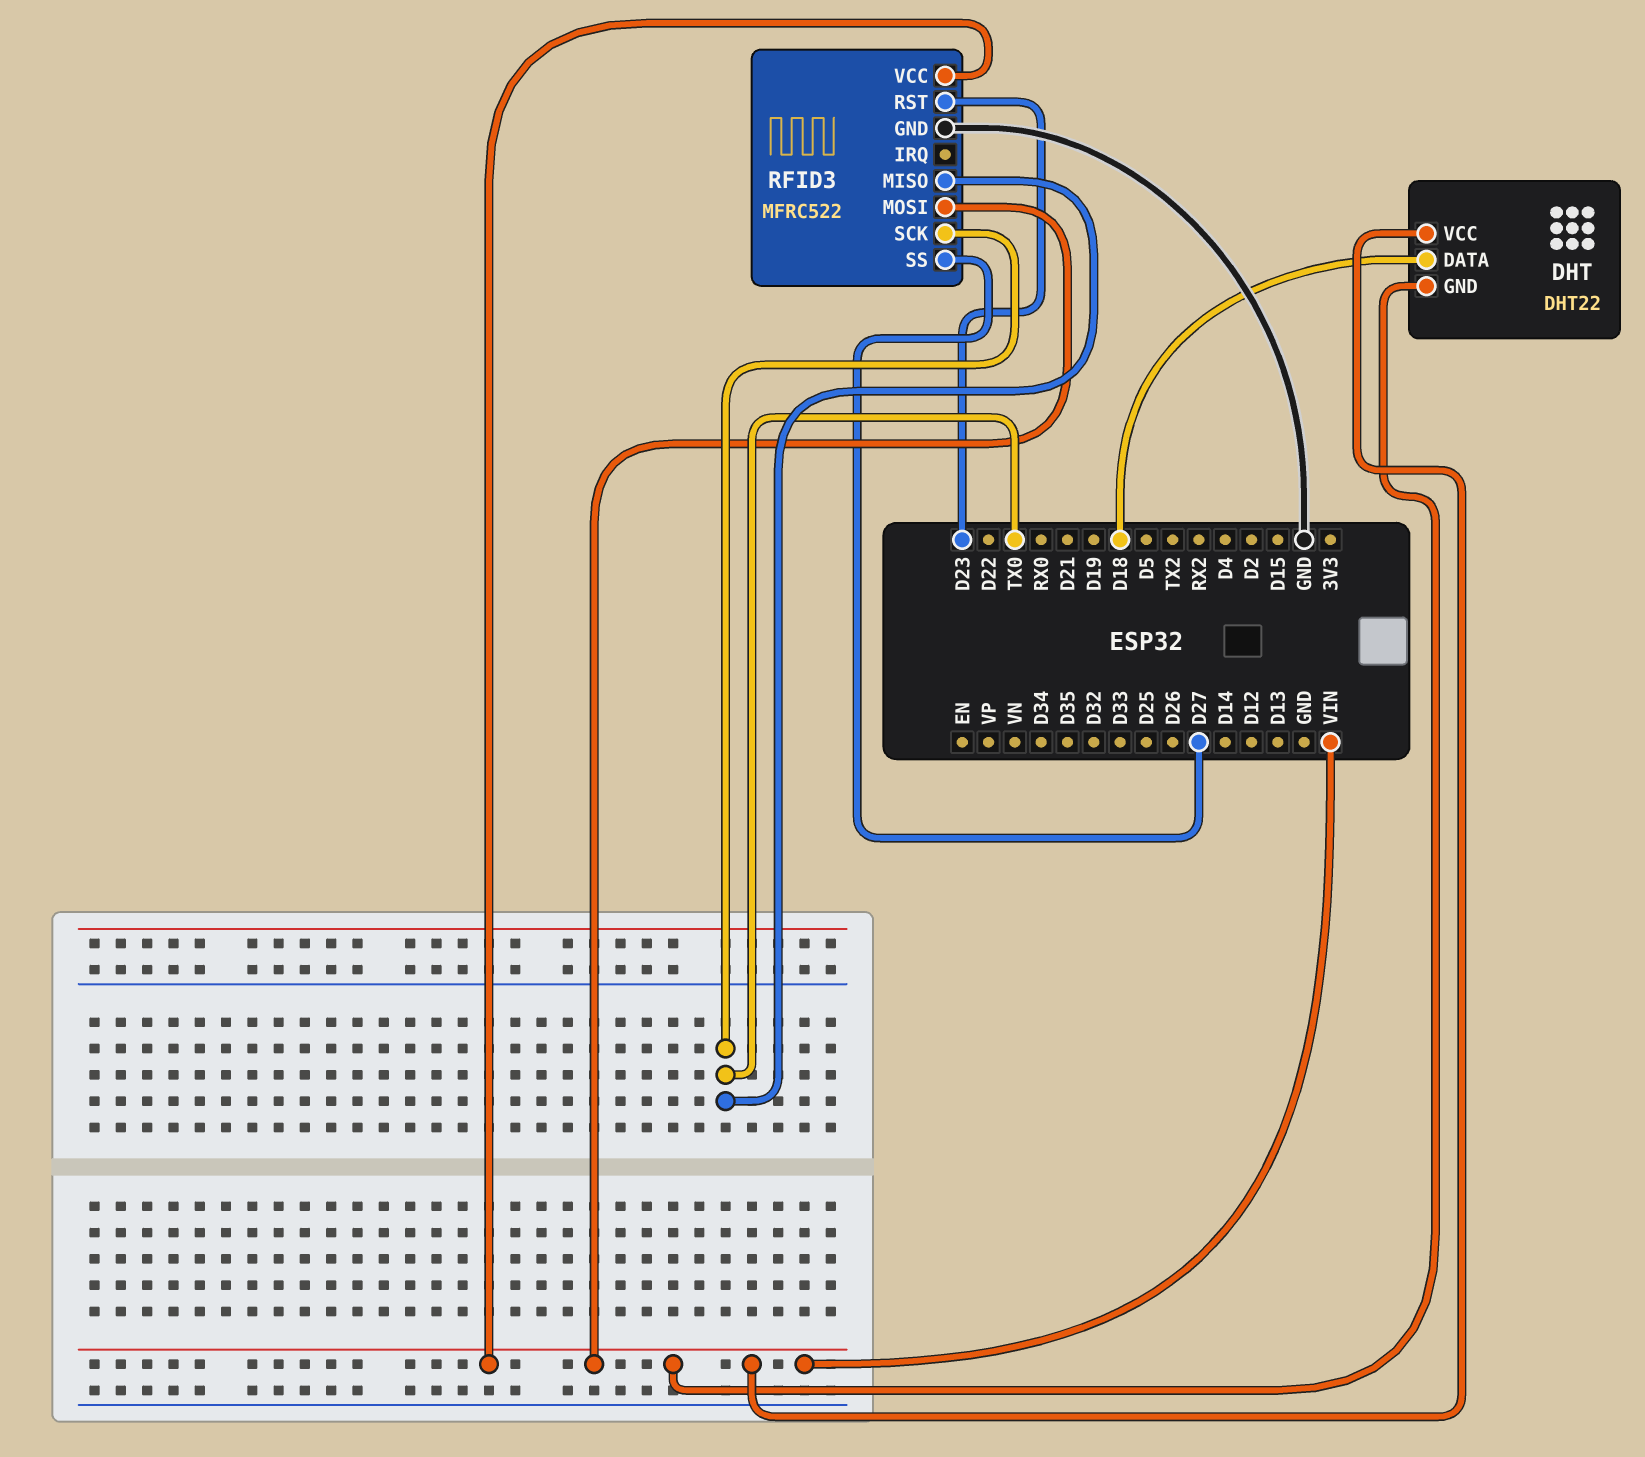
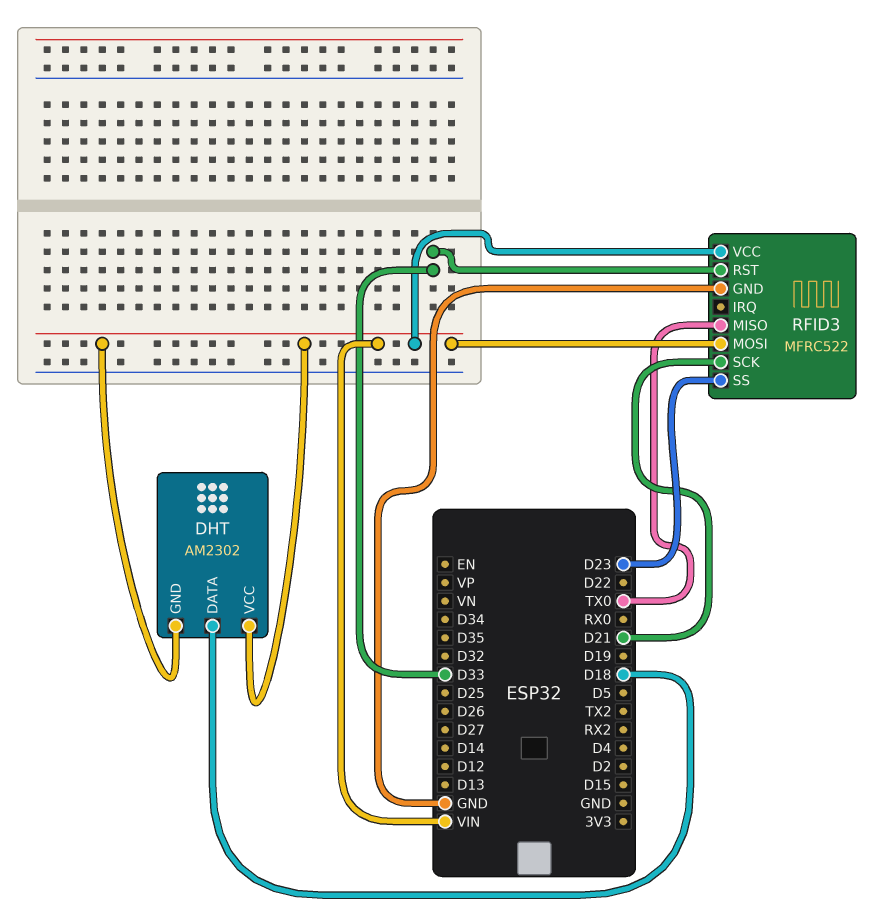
DHT: DHT22 -> AM2302
RFID3 pin RST: D23 -> D33
RFID3 pin SCK: TX0 -> D21
RFID3 pin SS: D27 -> D23

